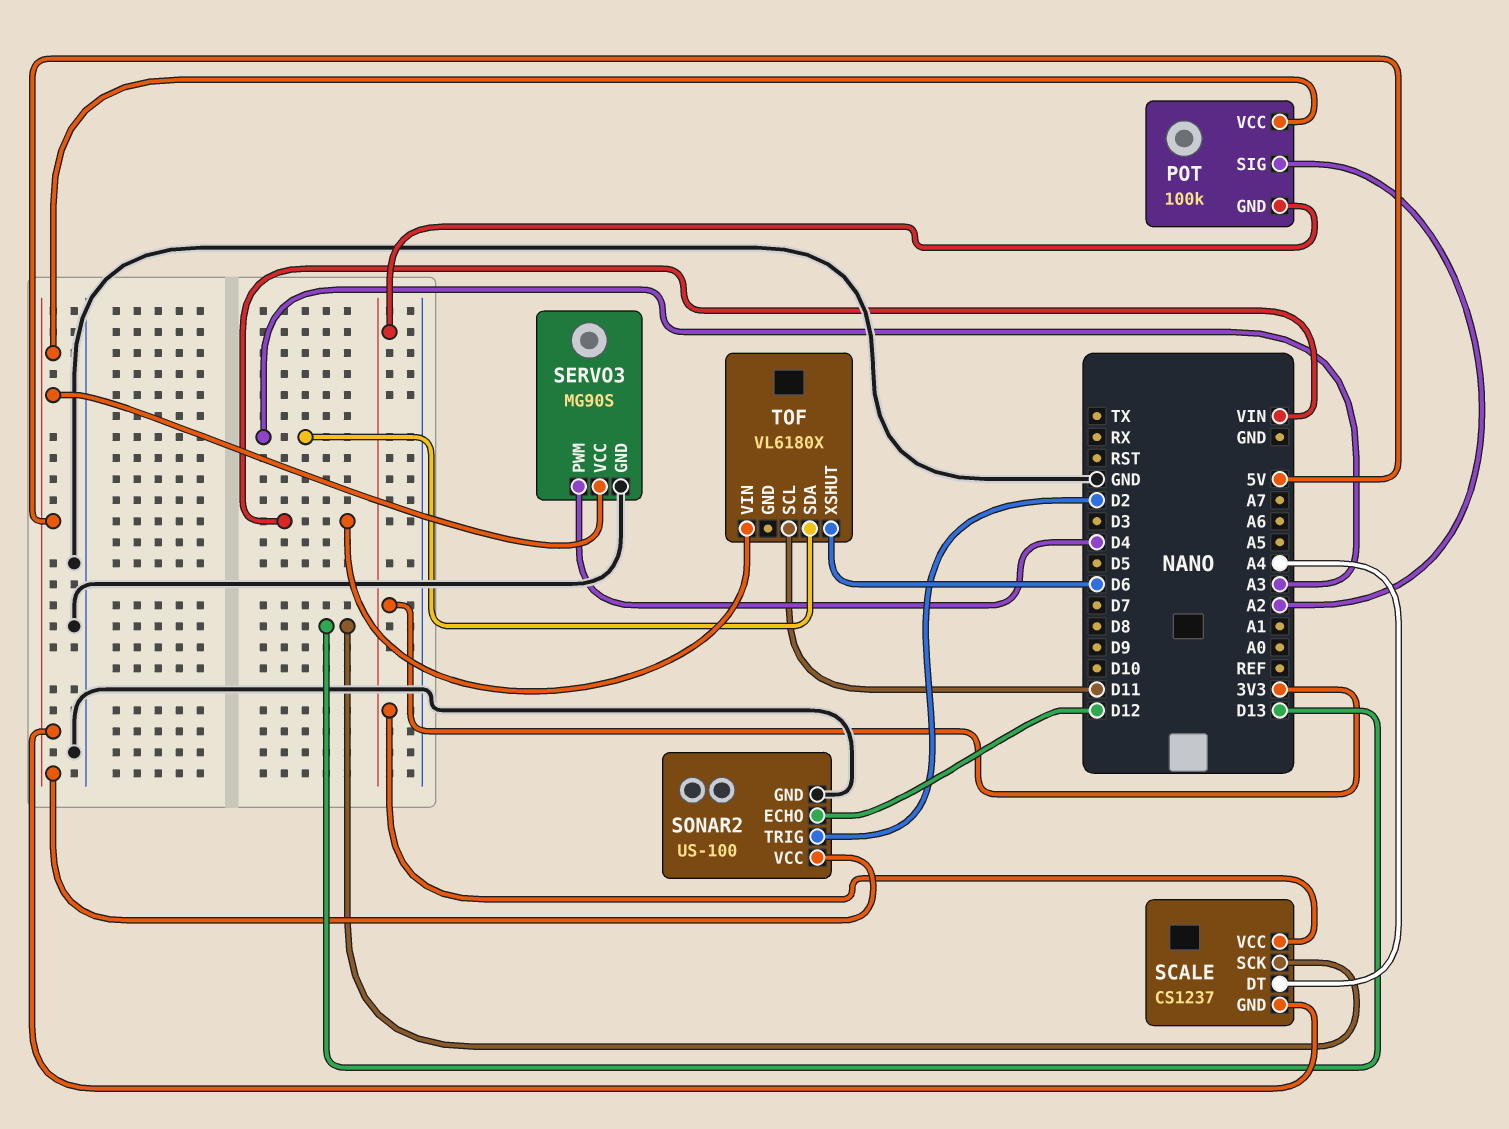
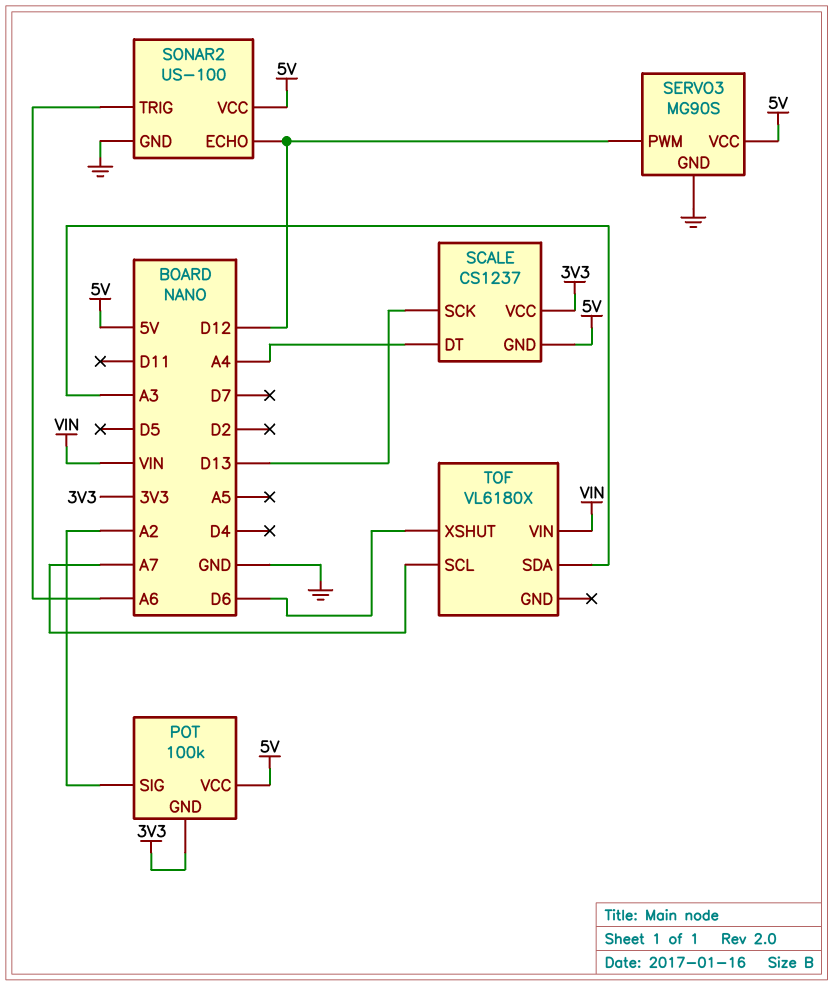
SERVO3 pin PWM: D4 -> D12
SONAR2 pin TRIG: D2 -> A6
TOF pin SCL: D11 -> A7

